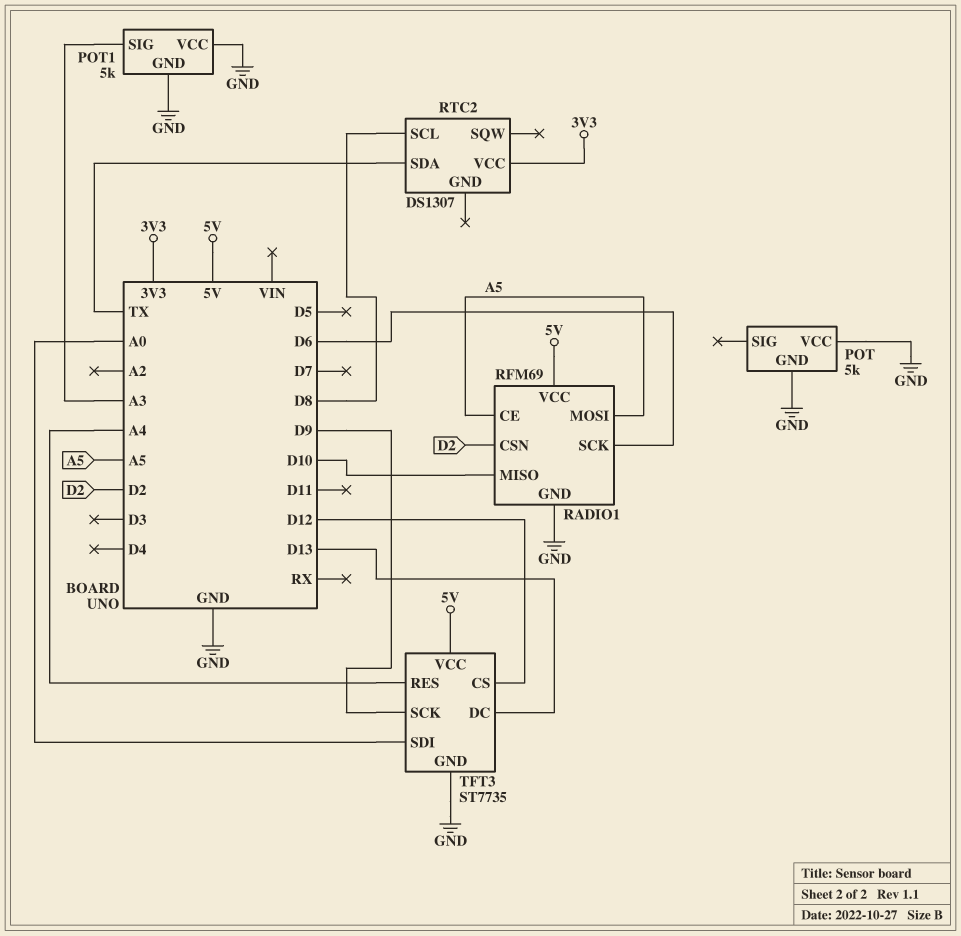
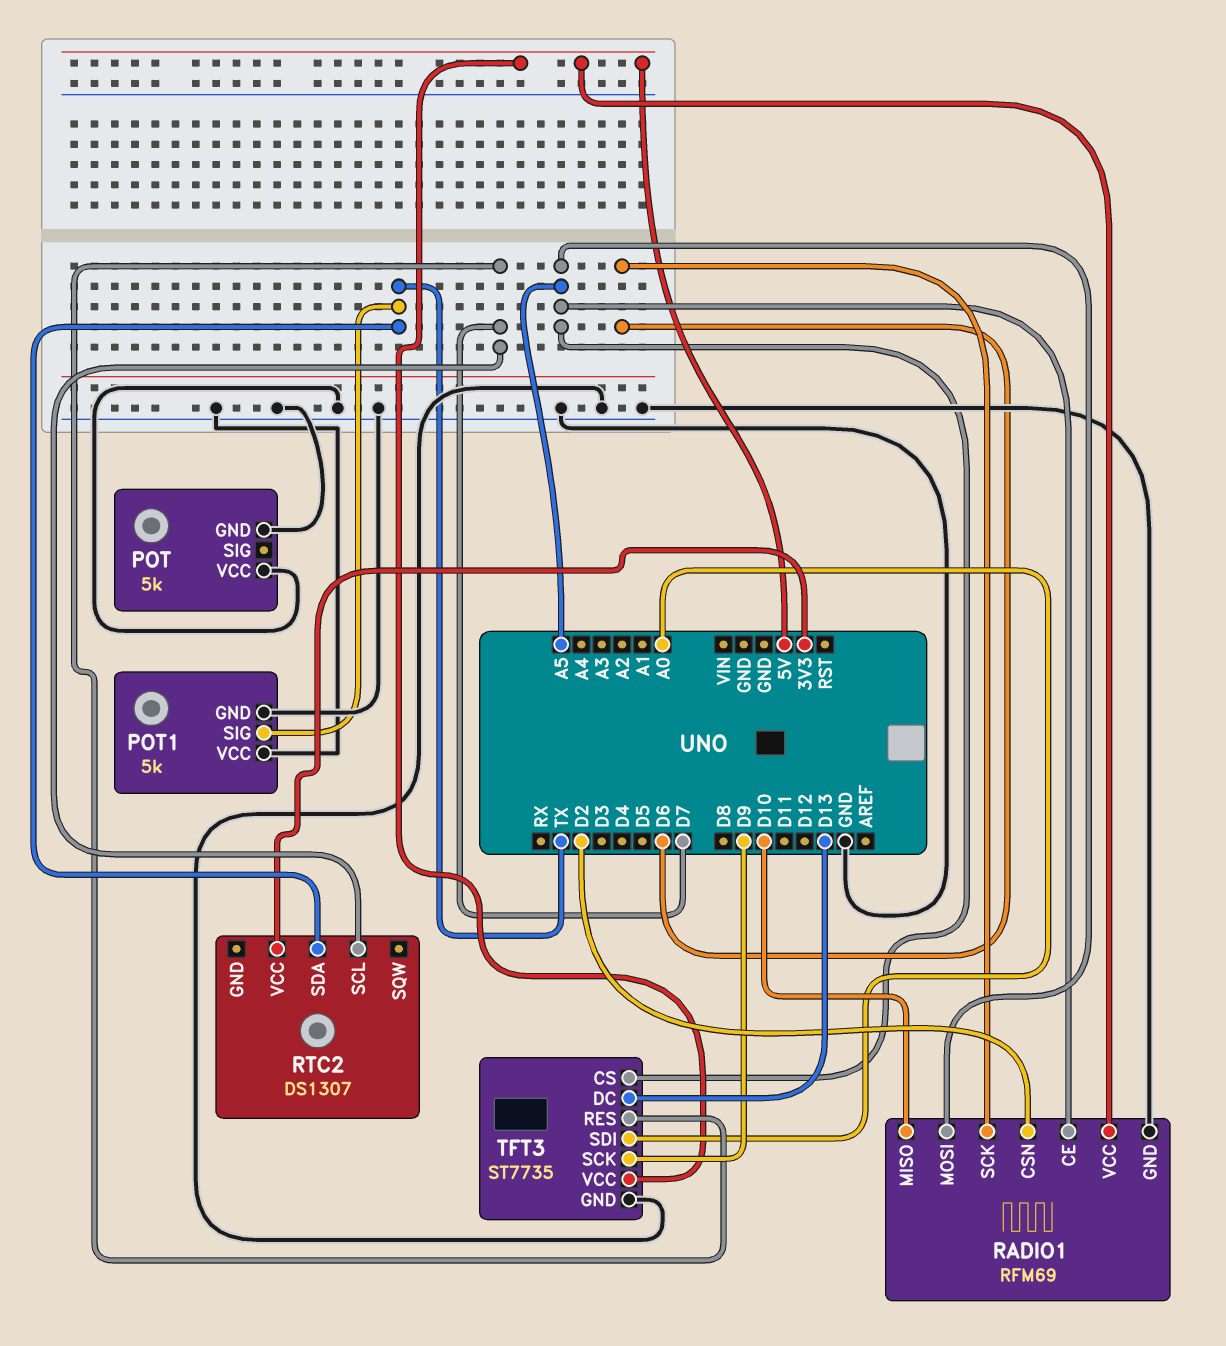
POT1 pin SIG: A3 -> TX
RTC2 pin SCL: D8 -> D7
TFT3 pin CS: D12 -> A5
TFT3 pin RES: A4 -> D7

